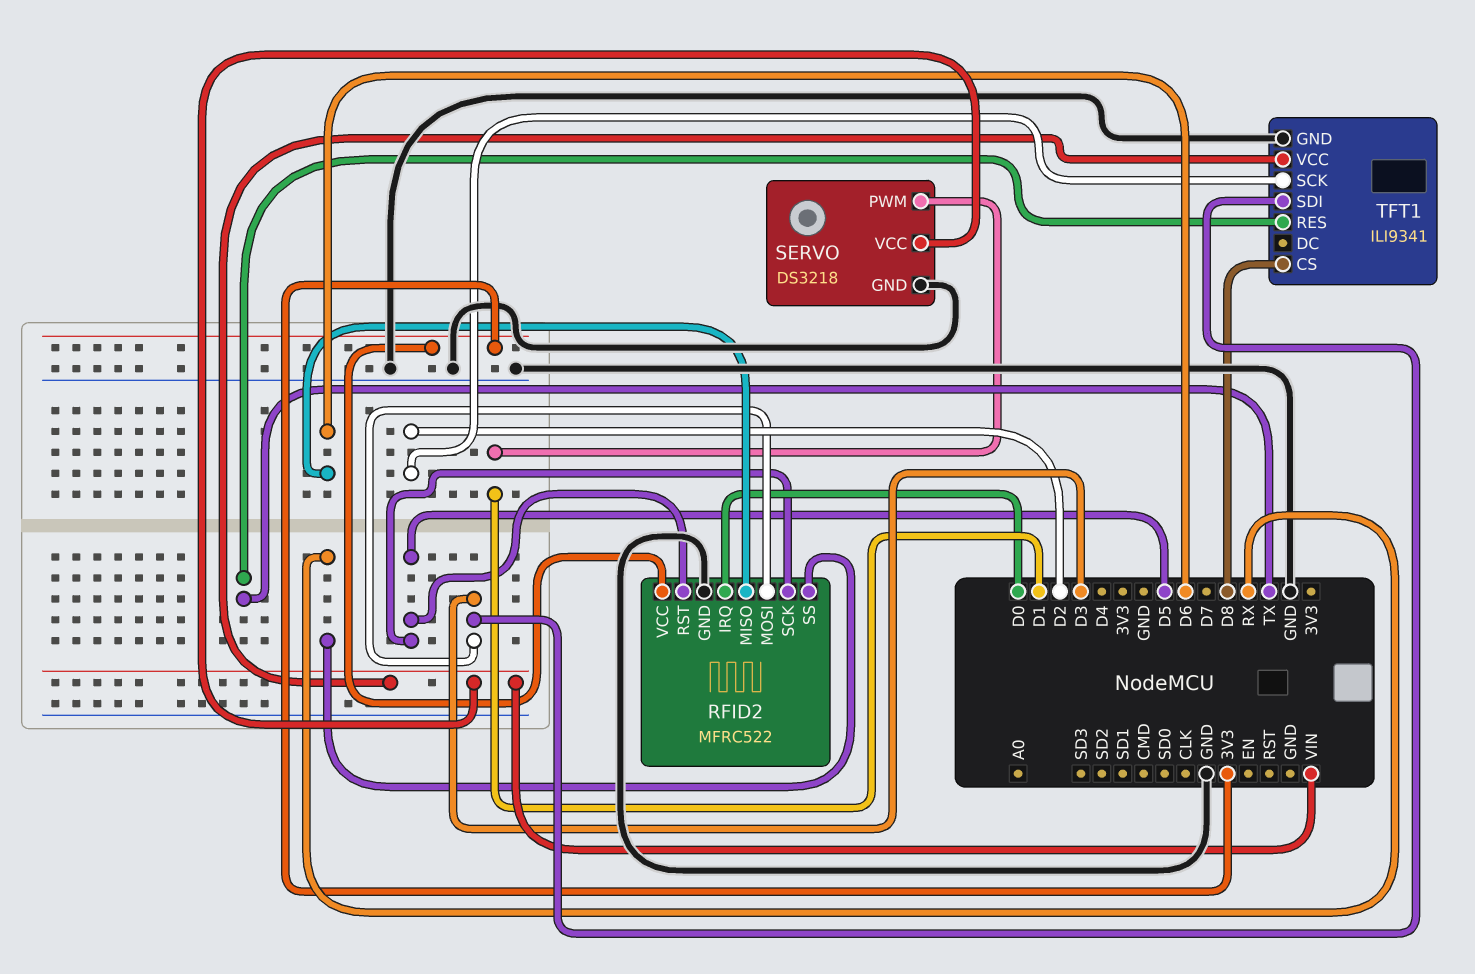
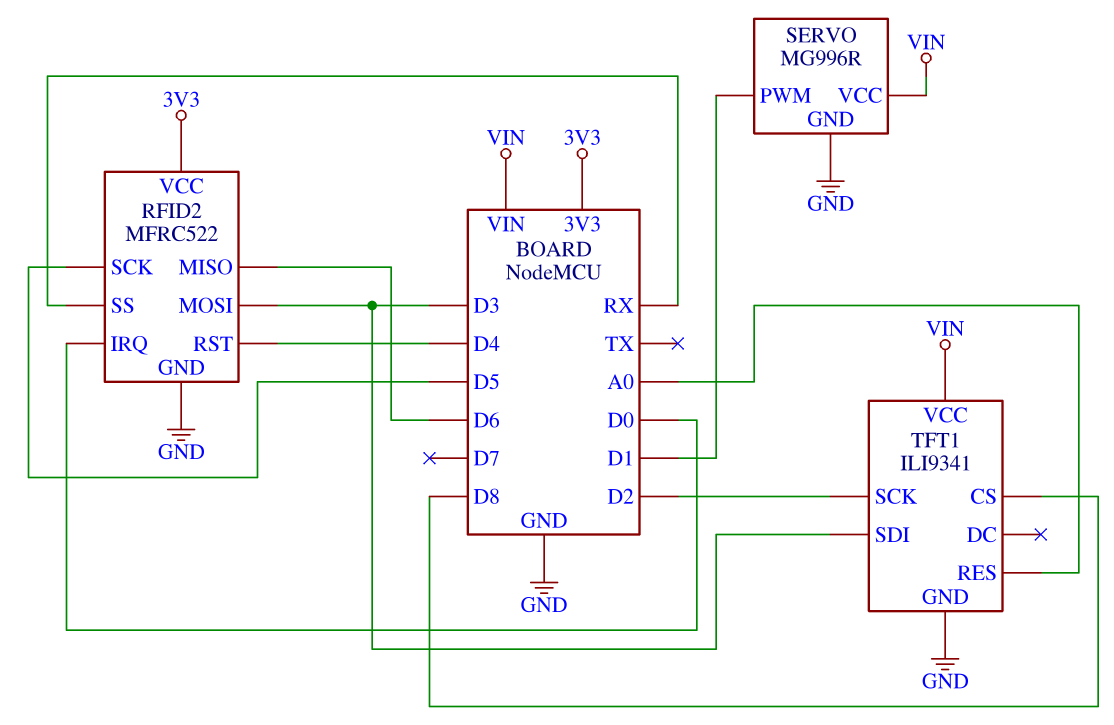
RFID2 pin RST: D5 -> D4
SERVO: DS3218 -> MG996R
TFT1 pin RES: TX -> A0

